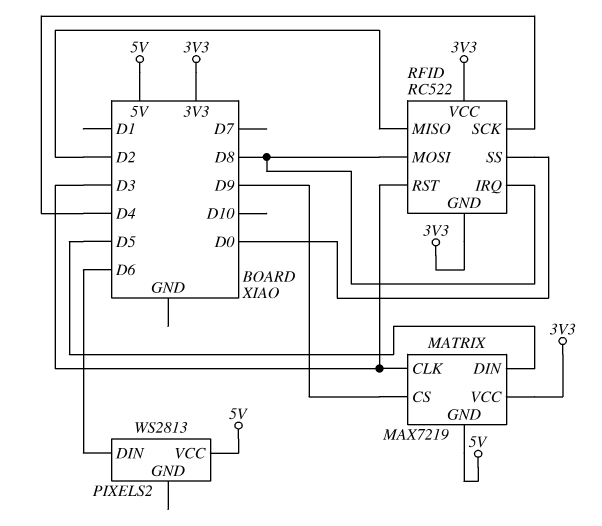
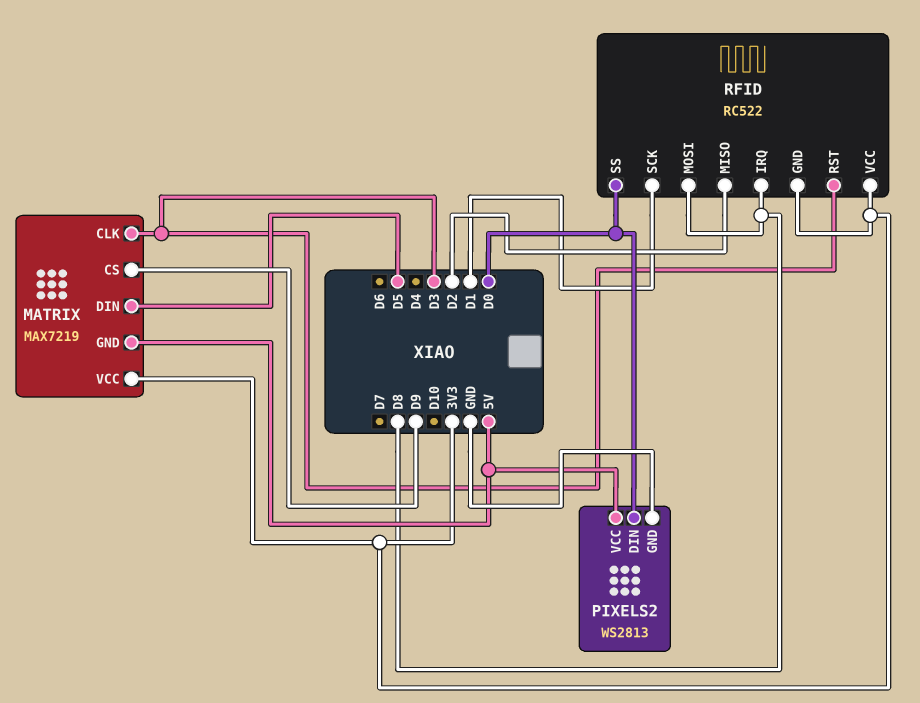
PIXELS2 pin DIN: D6 -> D0
PIXELS2 pin GND: none -> GND
RFID pin SCK: D4 -> D1

